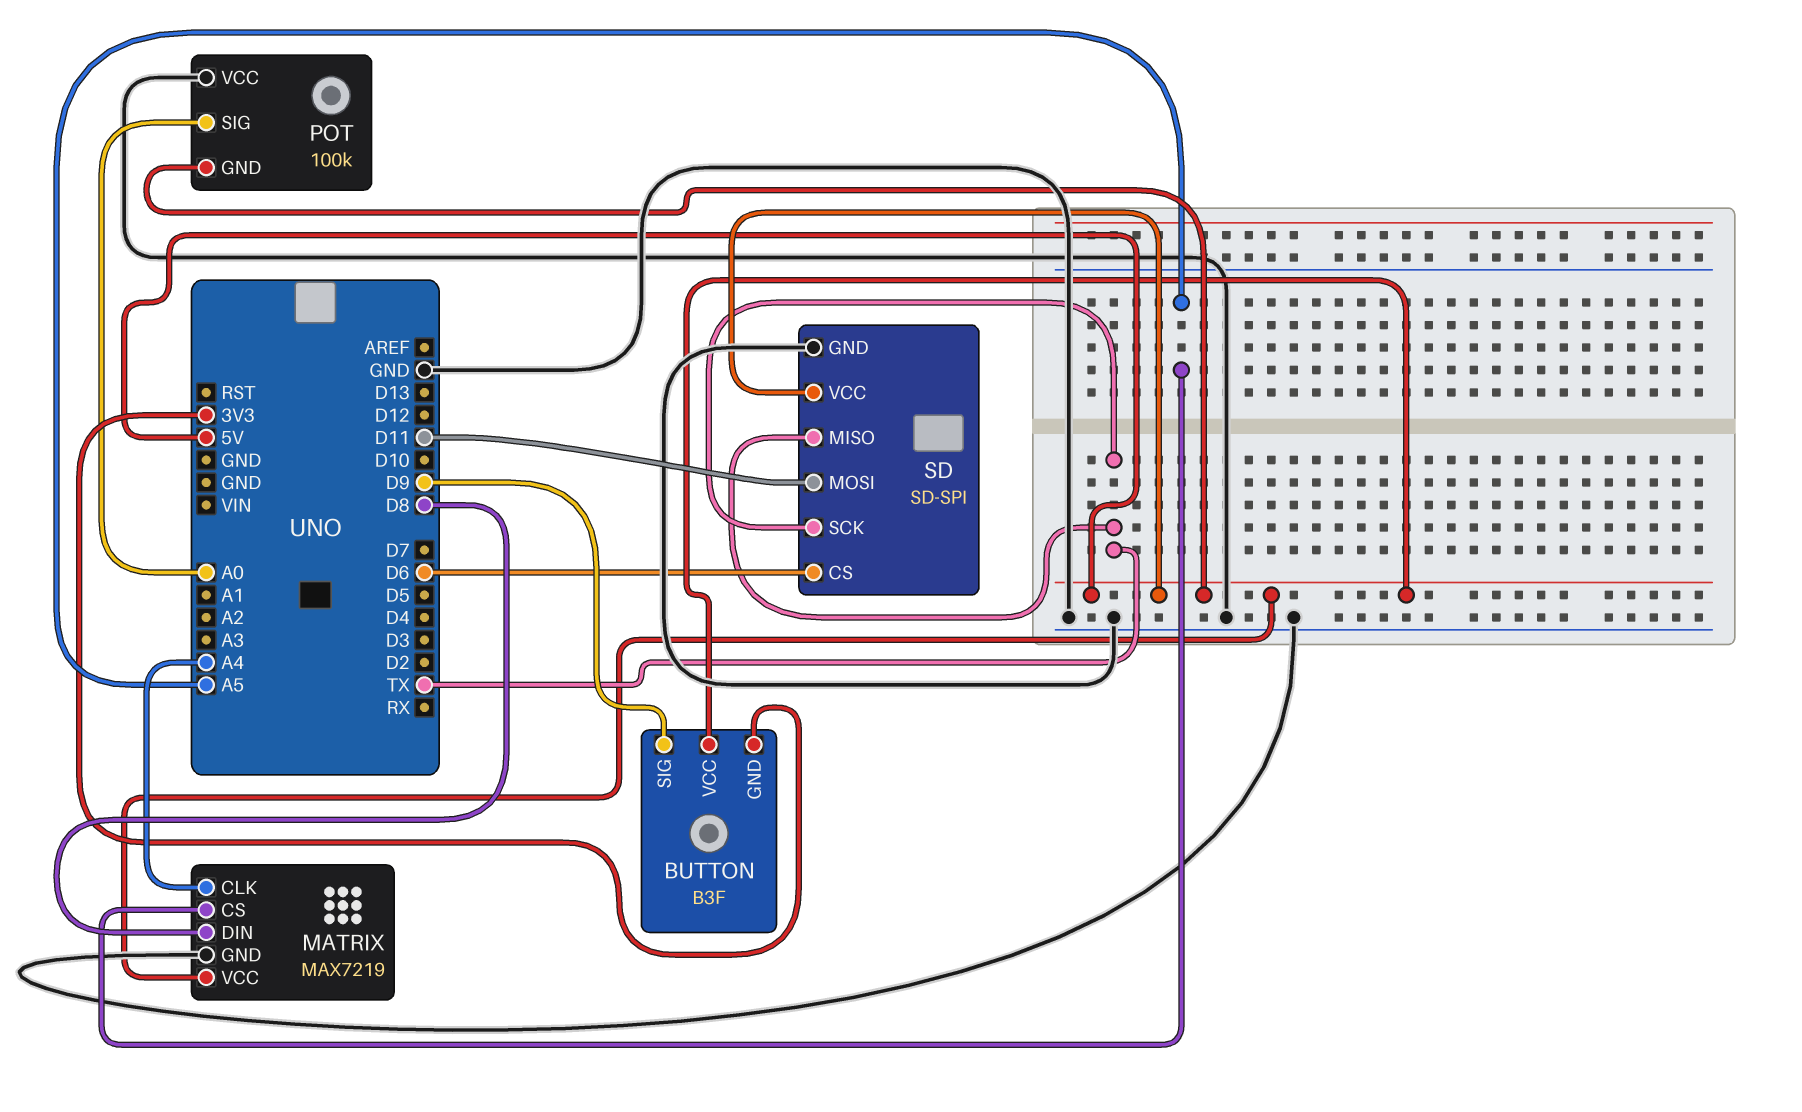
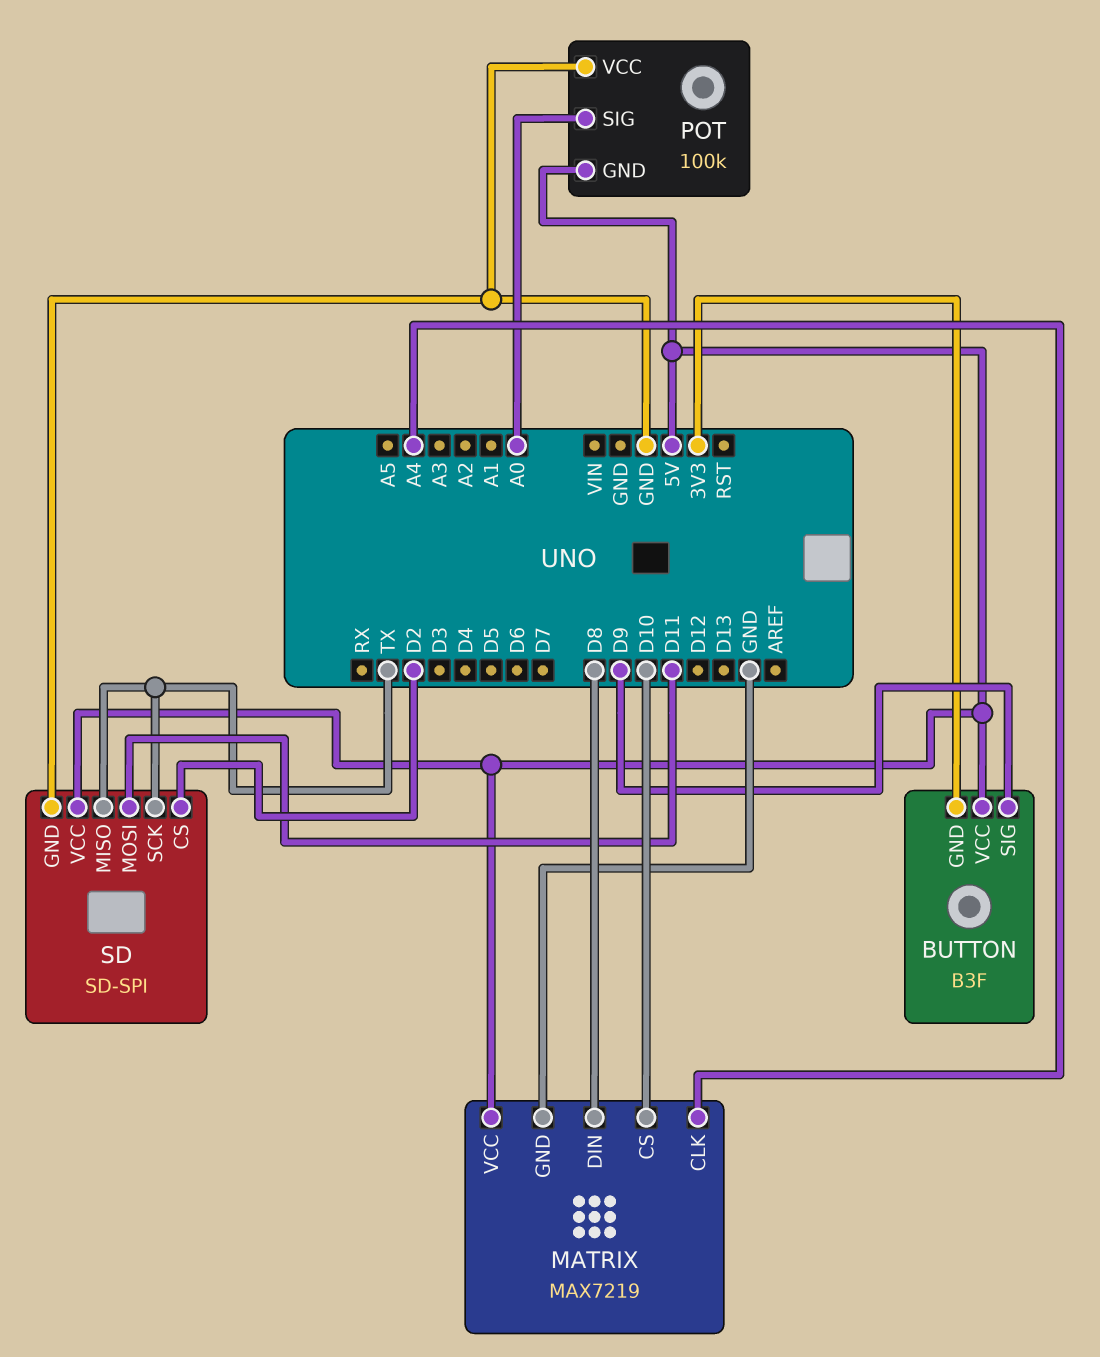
MATRIX pin CS: A5 -> D10
SD pin CS: D6 -> D2

